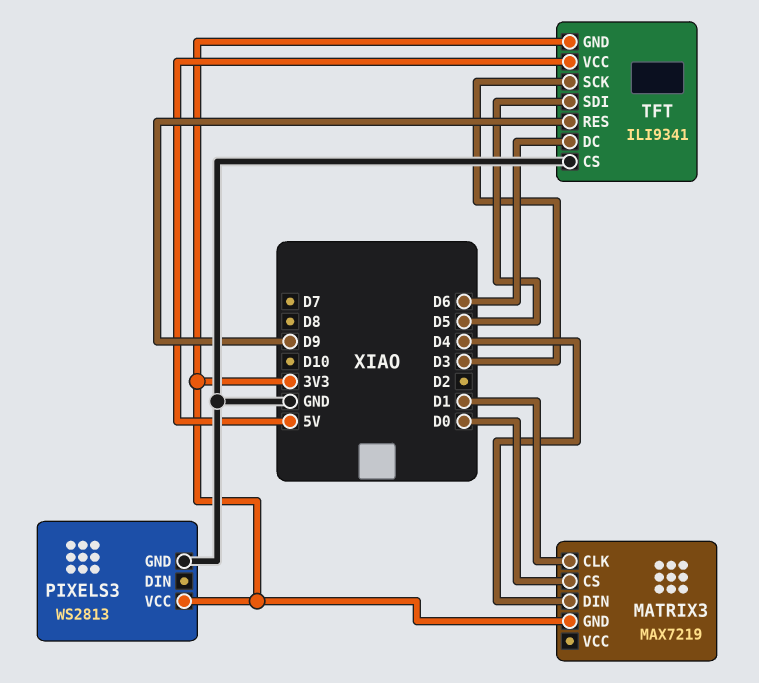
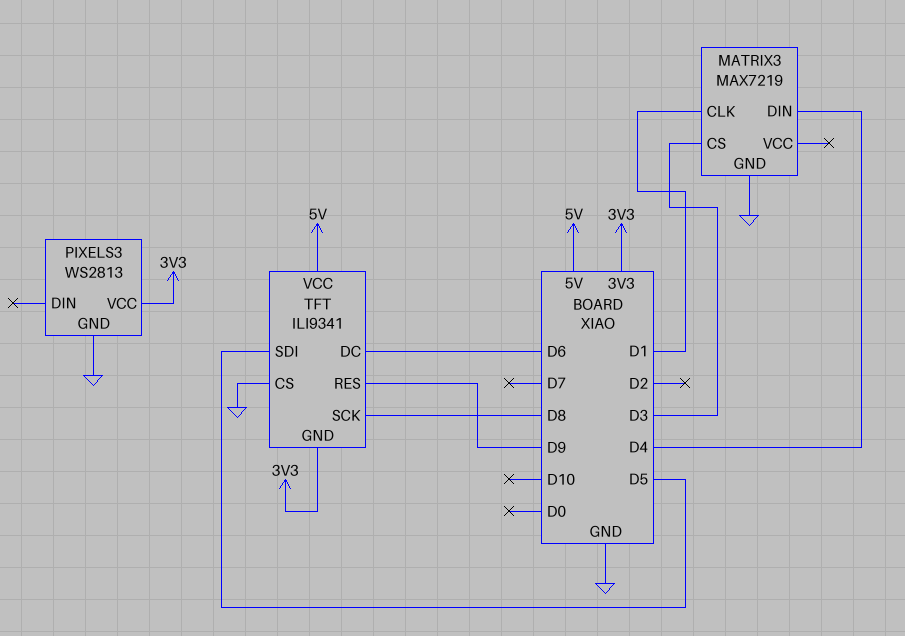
MATRIX3 pin CS: D0 -> D3
MATRIX3 pin GND: 3V3 -> GND
TFT pin SCK: D3 -> D8

